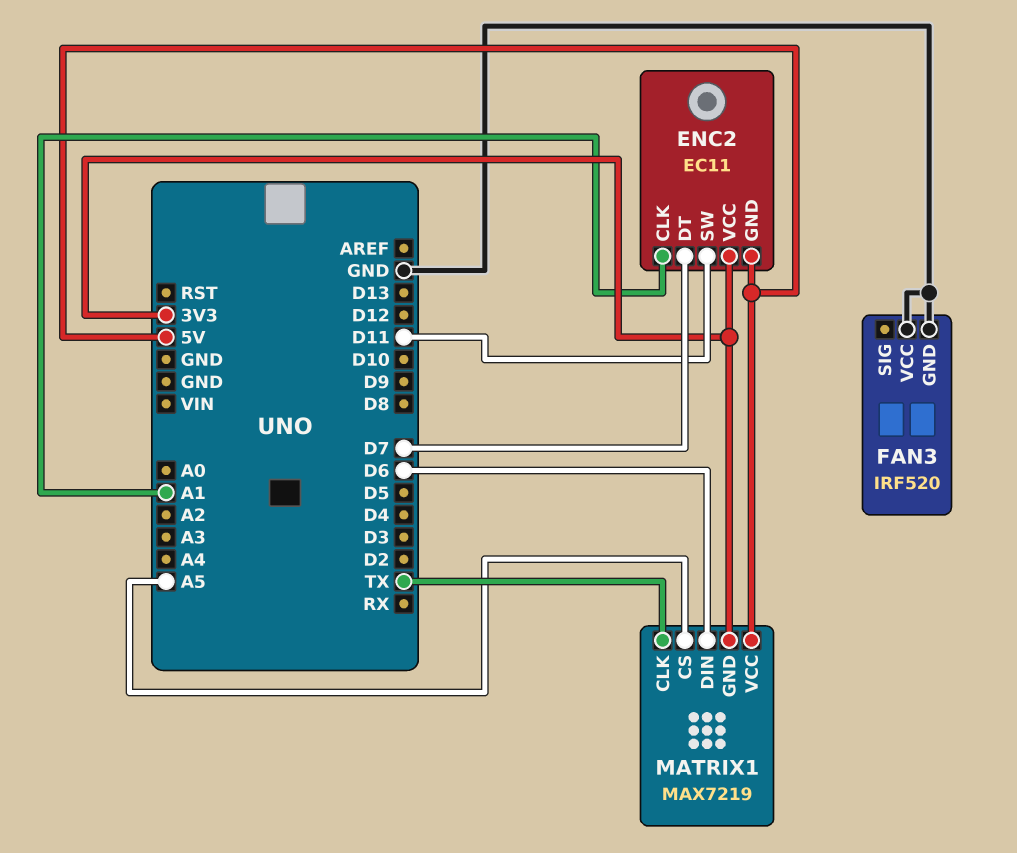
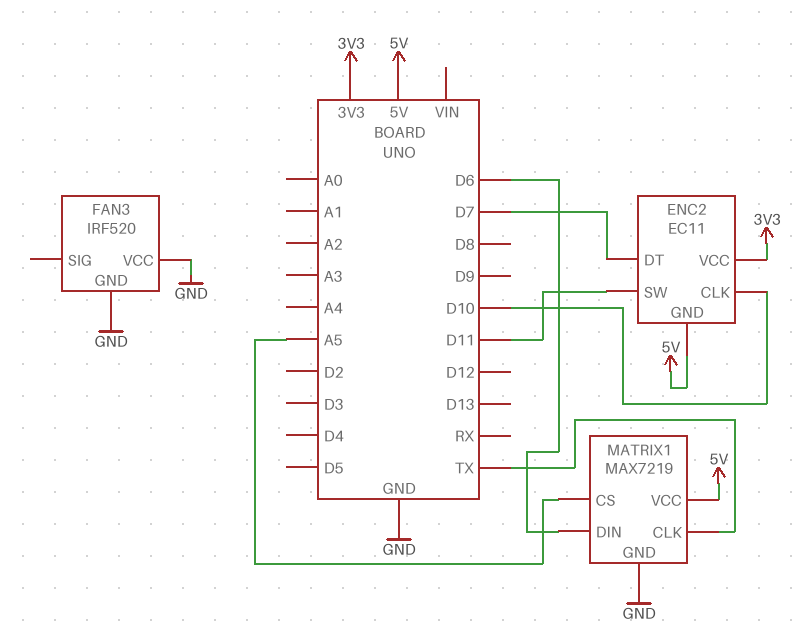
ENC2 pin CLK: A1 -> D10
MATRIX1 pin GND: 3V3 -> GND

